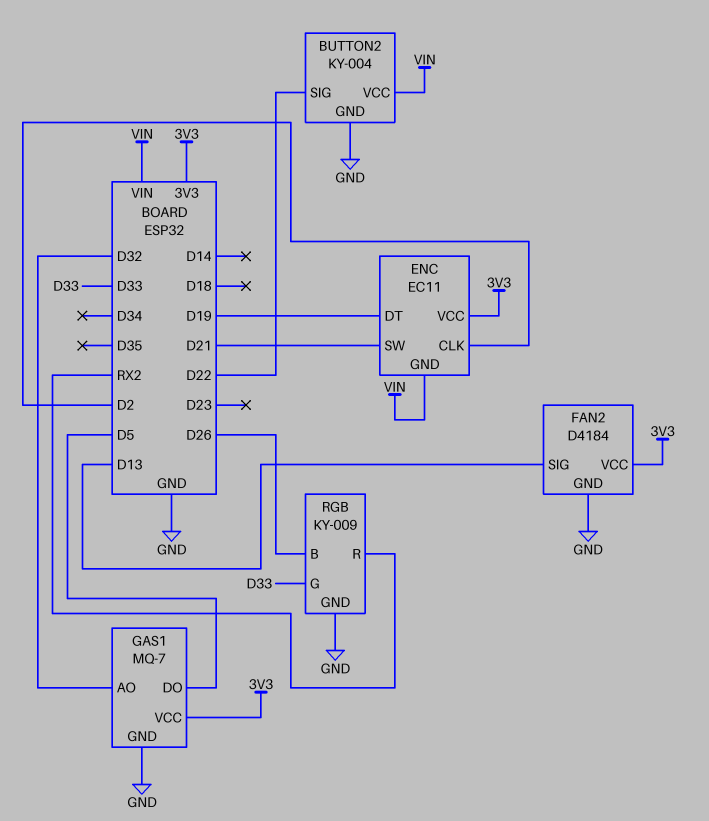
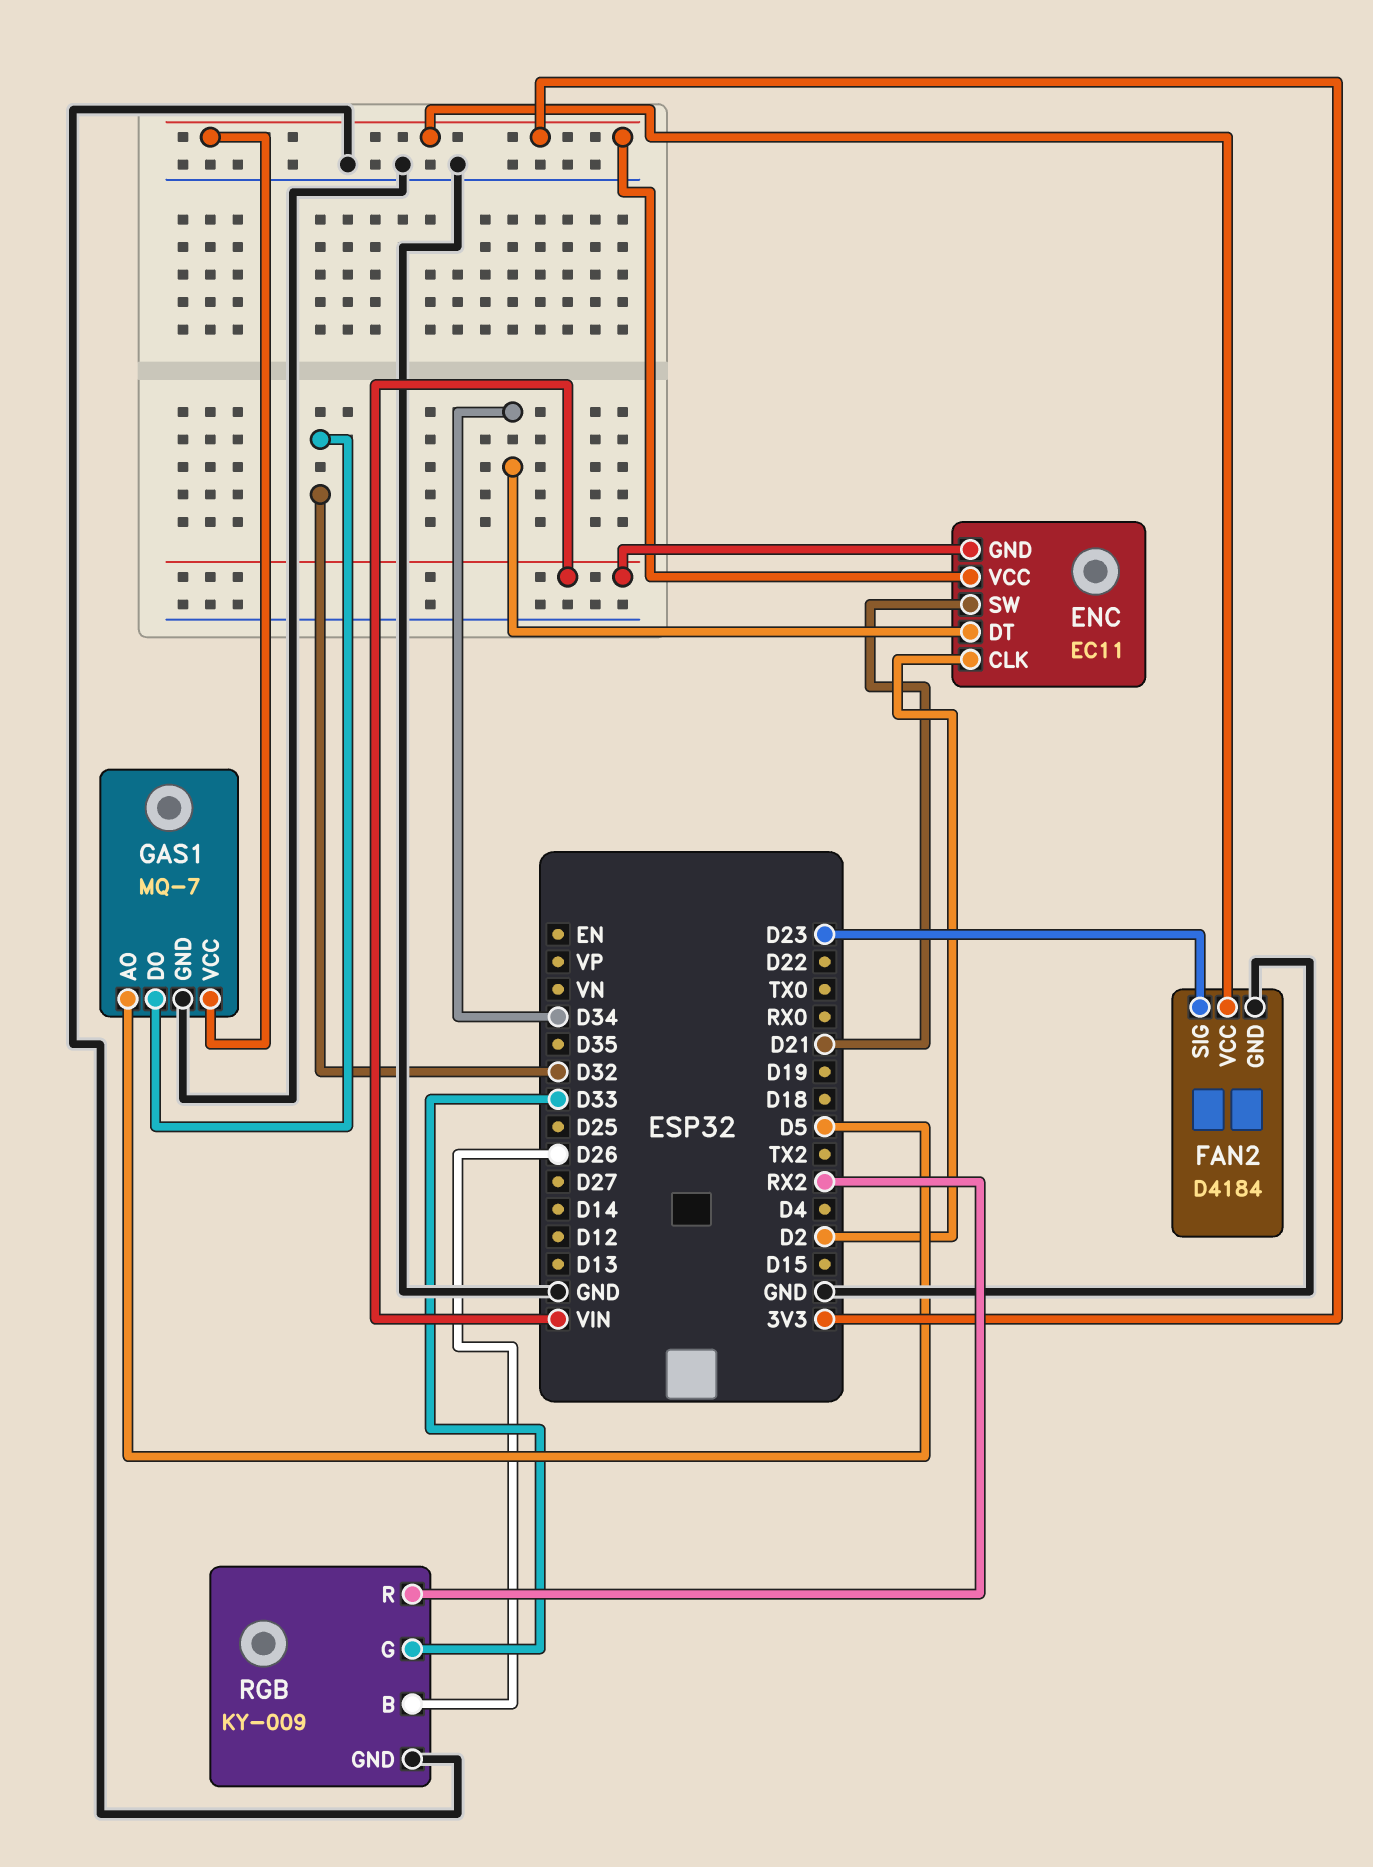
BUTTON2: KY-004 -> none
BUTTON2 pin GND: GND -> none
BUTTON2 pin SIG: D22 -> none
BUTTON2 pin VCC: VIN -> none
ENC pin DT: D19 -> D34
FAN2 pin SIG: D13 -> D23
GAS1 pin AO: D32 -> D5
GAS1 pin DO: D5 -> D32

